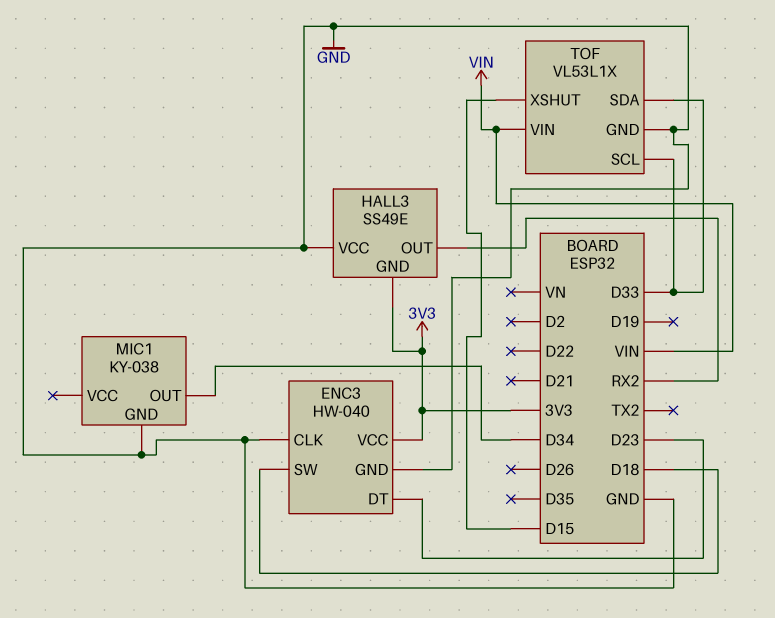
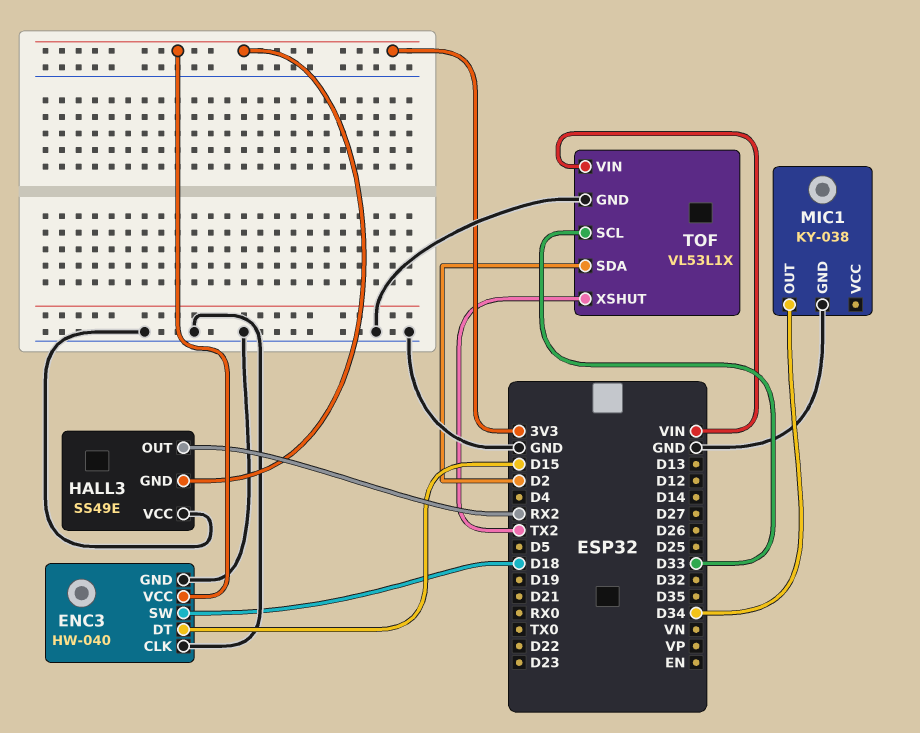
ENC3 pin DT: D23 -> D15
TOF pin SDA: D33 -> D2
TOF pin XSHUT: D15 -> TX2

